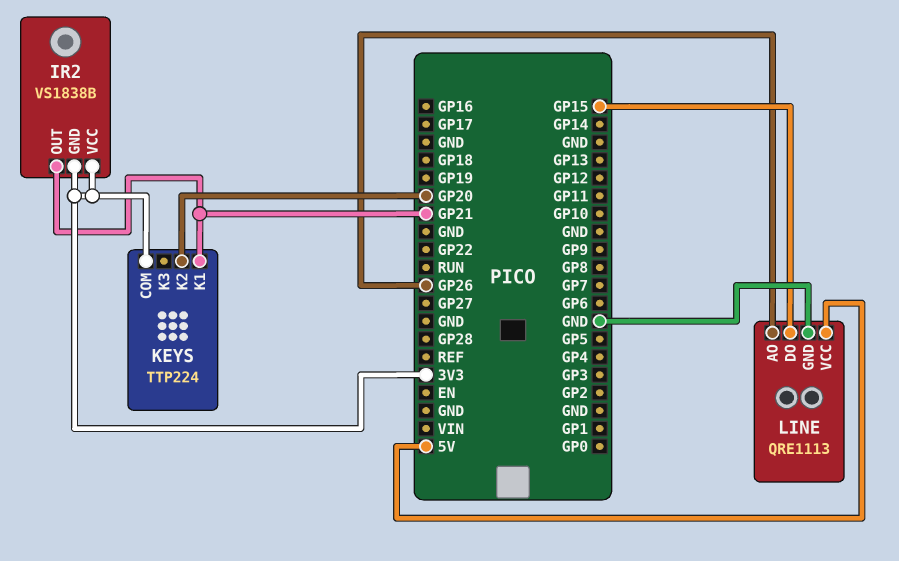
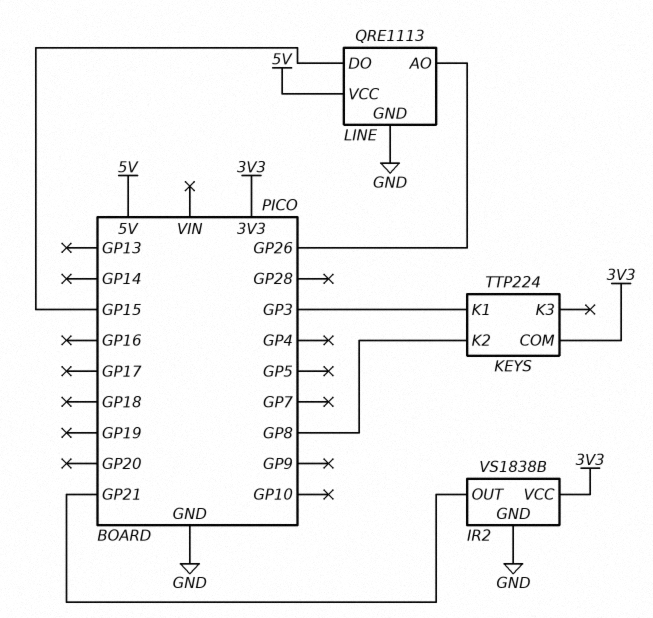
IR2 pin GND: 3V3 -> GND
KEYS pin K1: GP21 -> GP3
KEYS pin K2: GP20 -> GP8

